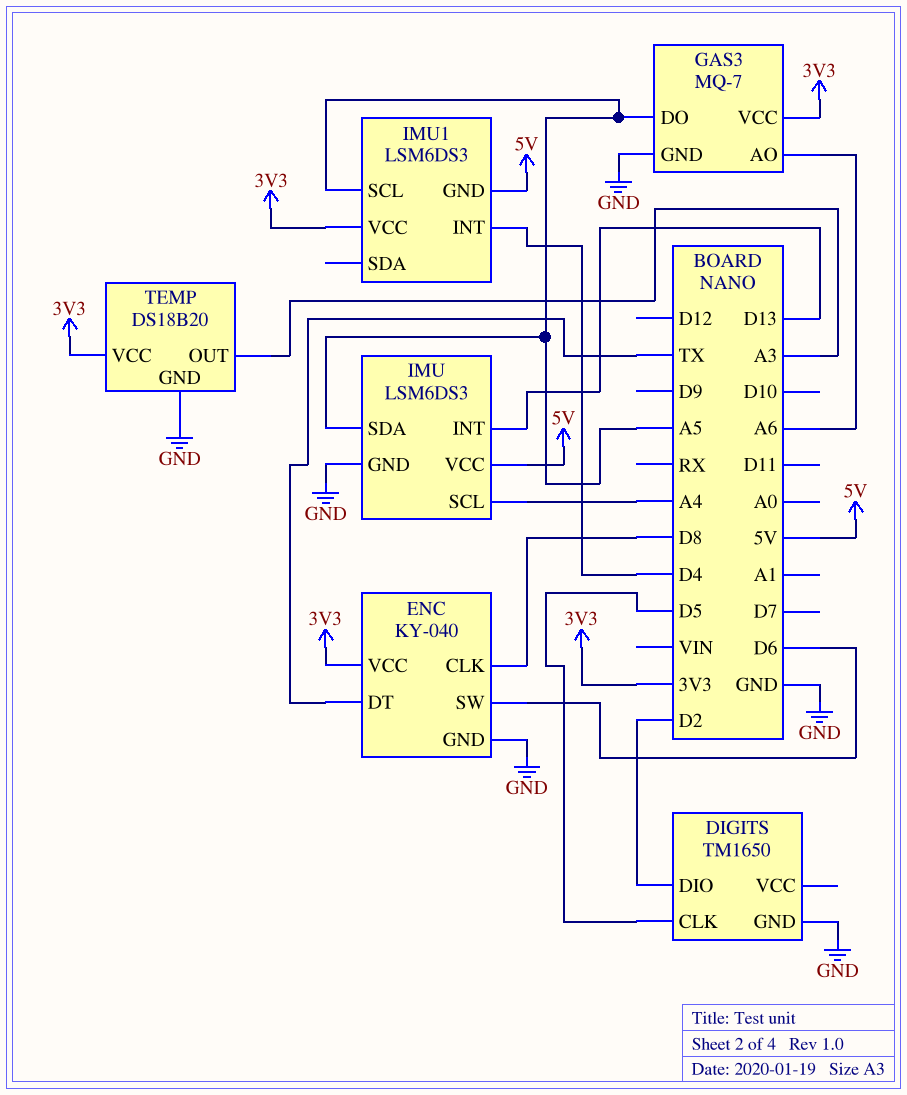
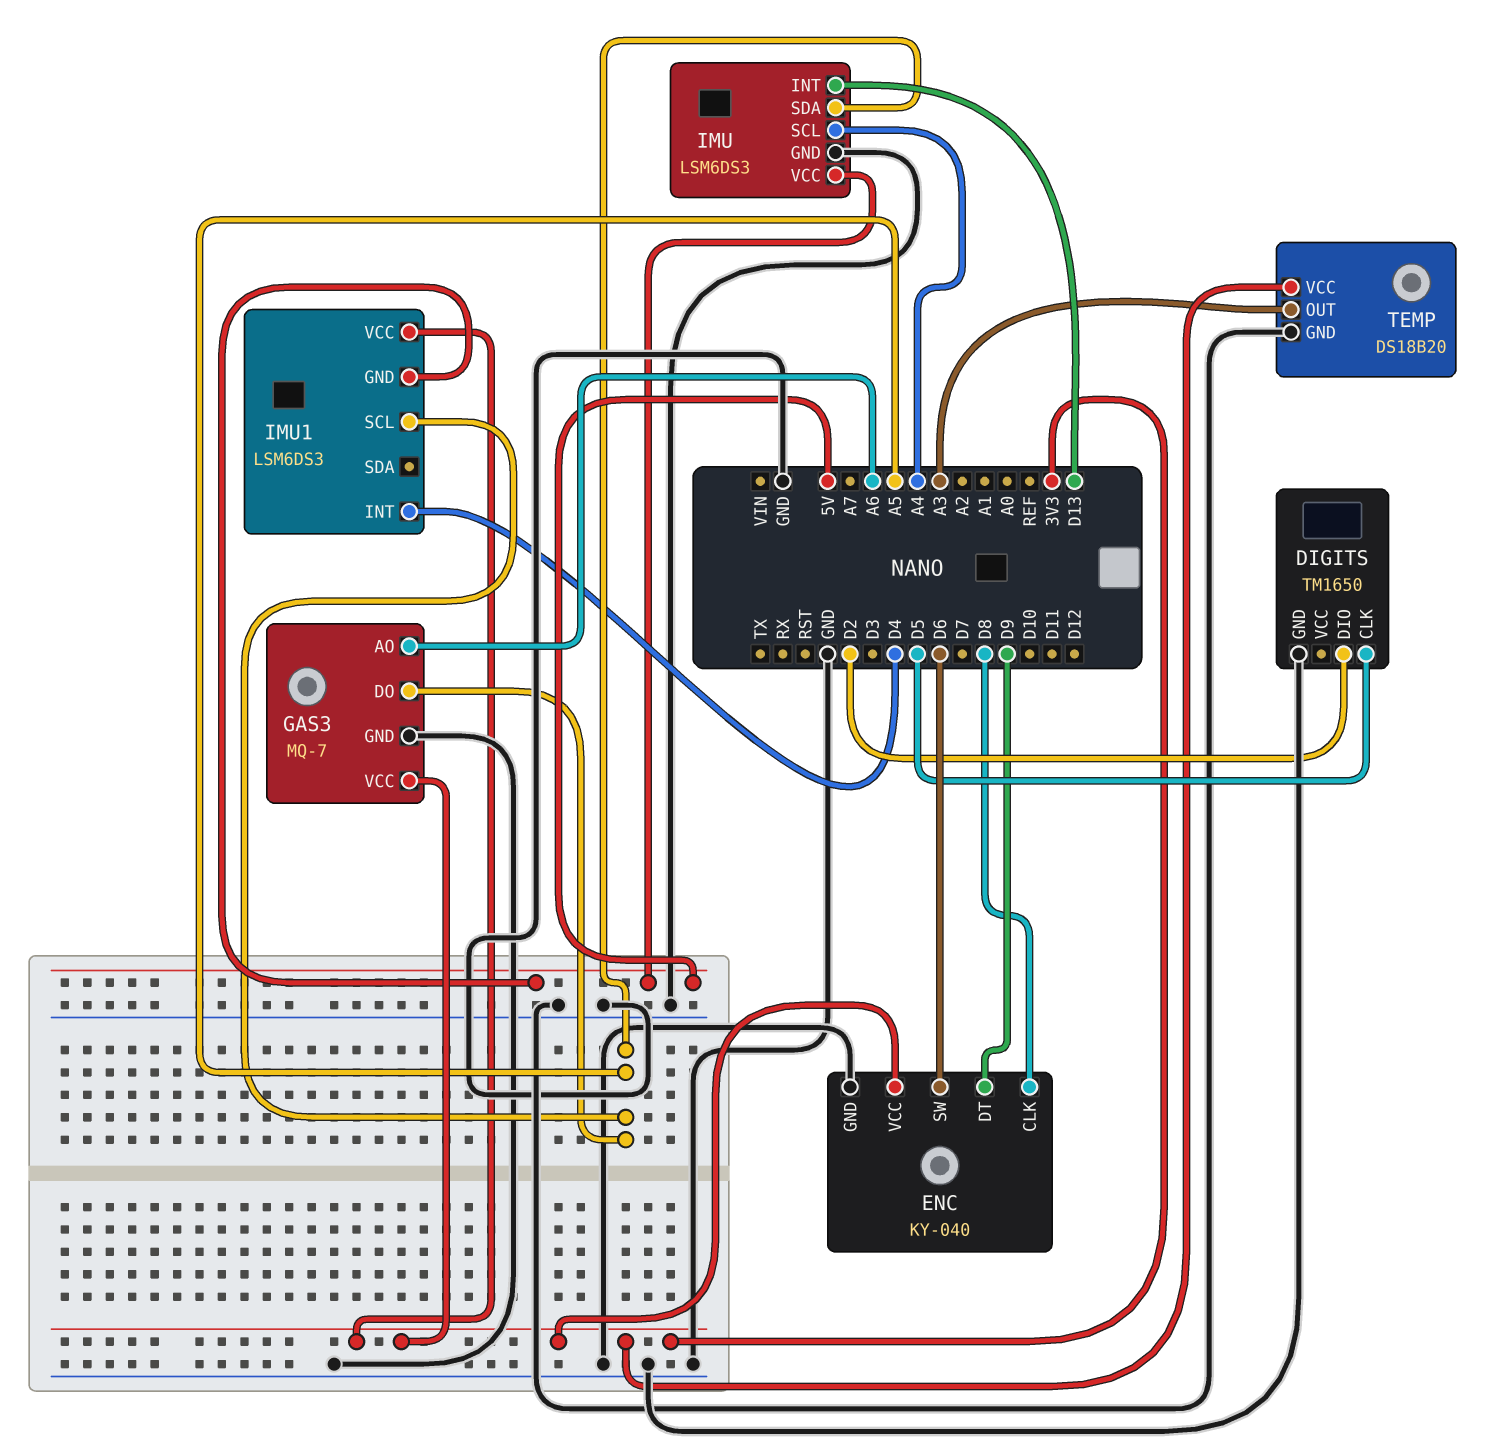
ENC pin DT: TX -> D9

